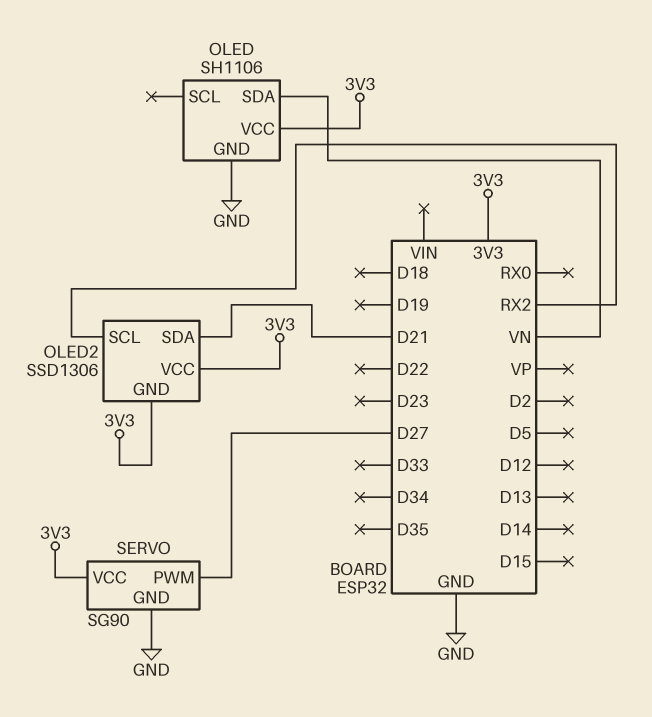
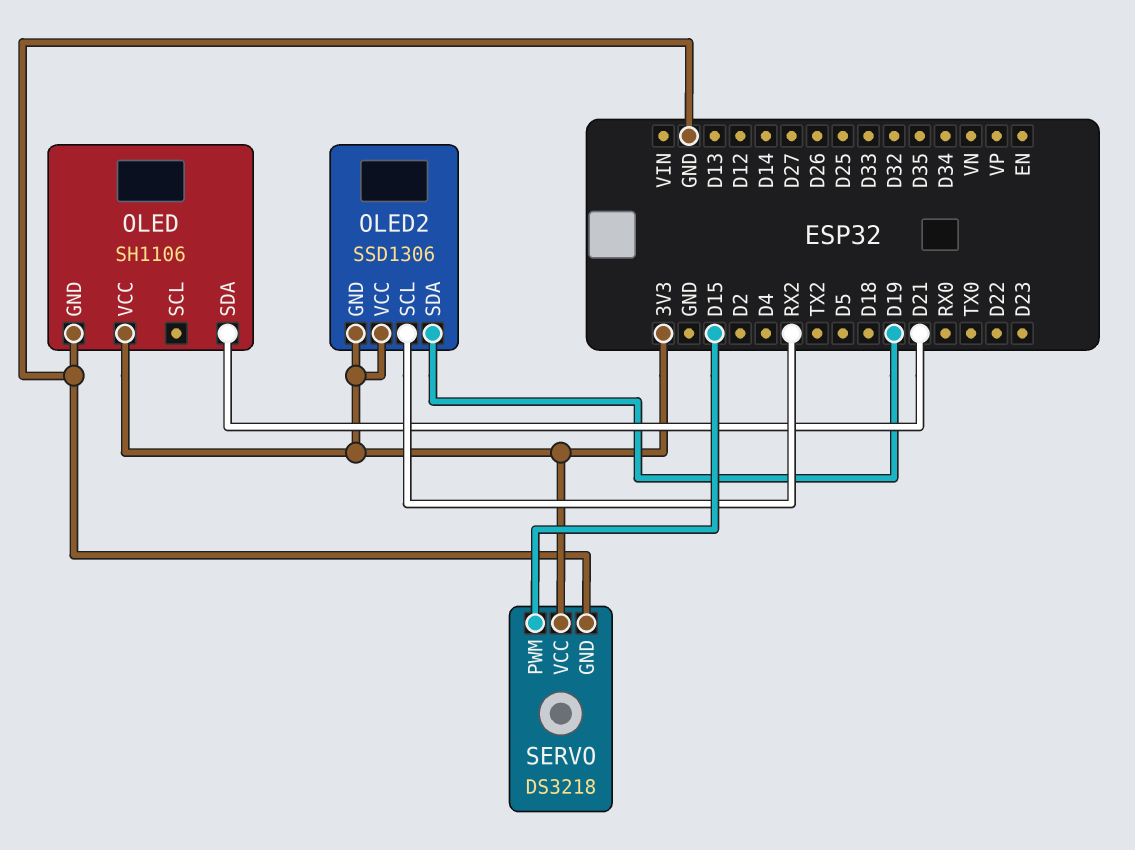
OLED pin SDA: VN -> D21
OLED2 pin SDA: D21 -> D19
SERVO: SG90 -> DS3218
SERVO pin PWM: D27 -> D15

